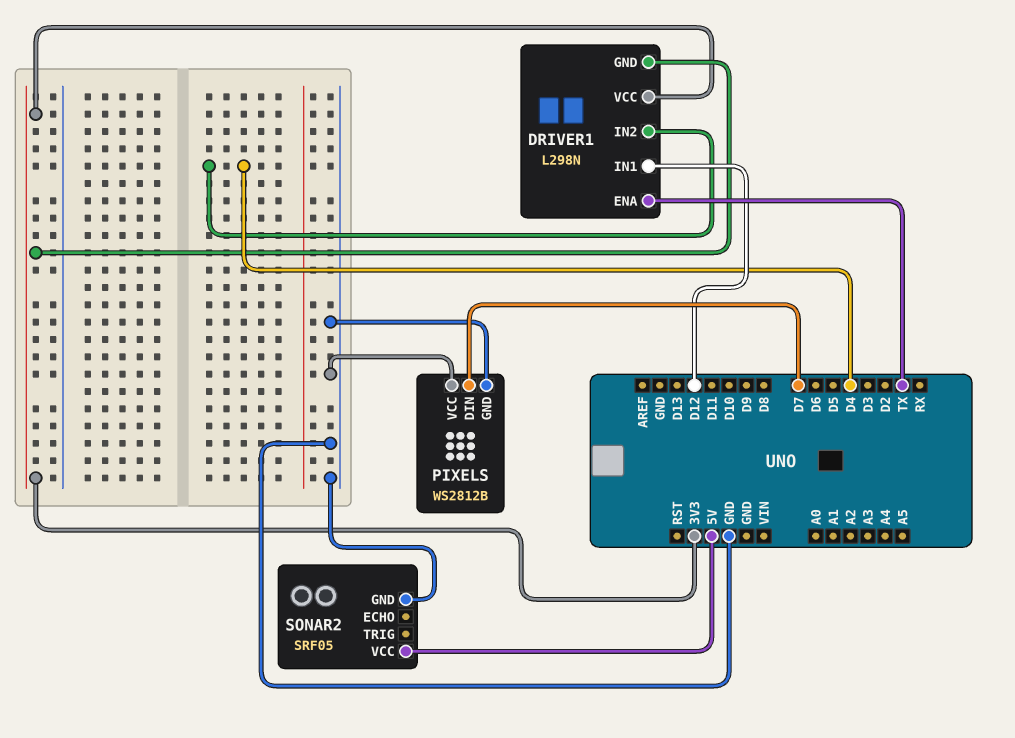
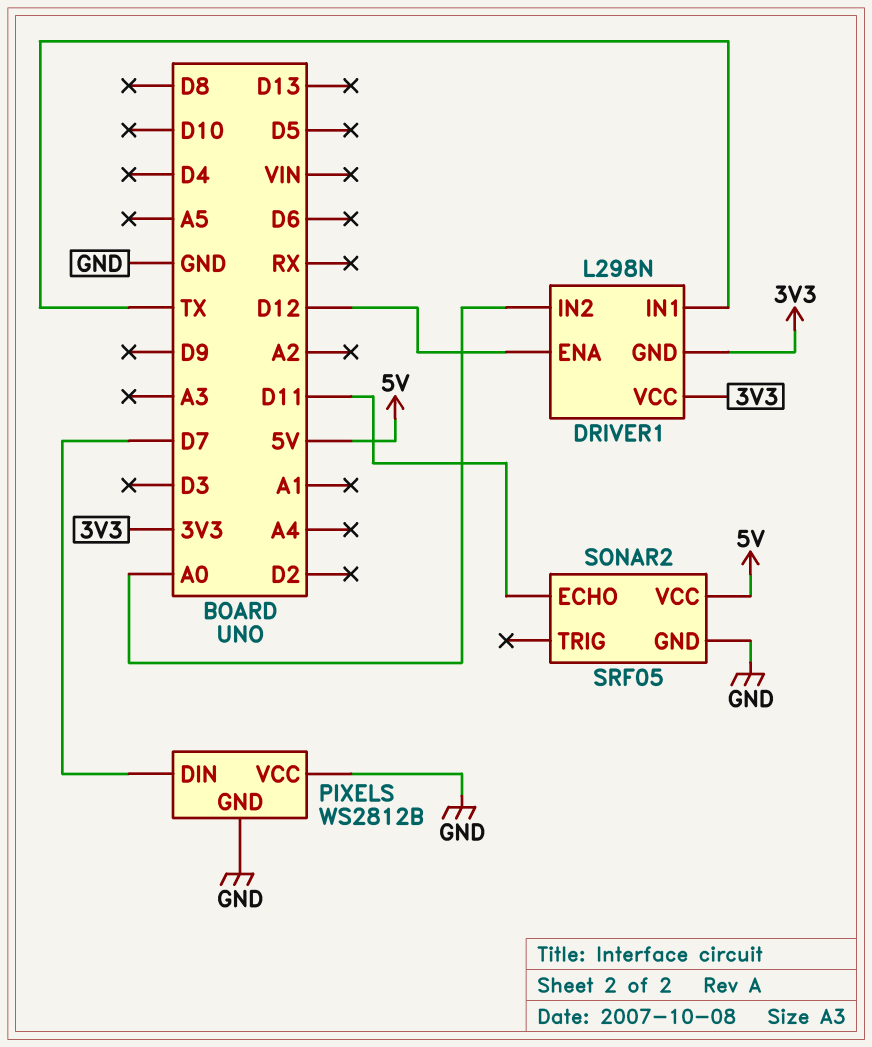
DRIVER1 pin ENA: TX -> D12
DRIVER1 pin IN1: D12 -> TX
DRIVER1 pin IN2: D4 -> A0
SONAR2 pin ECHO: none -> D11

